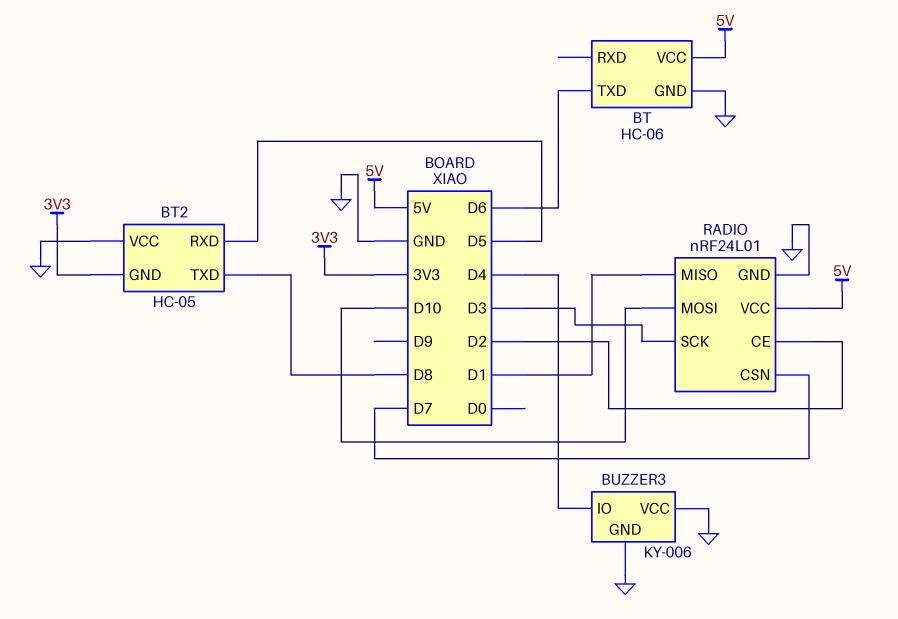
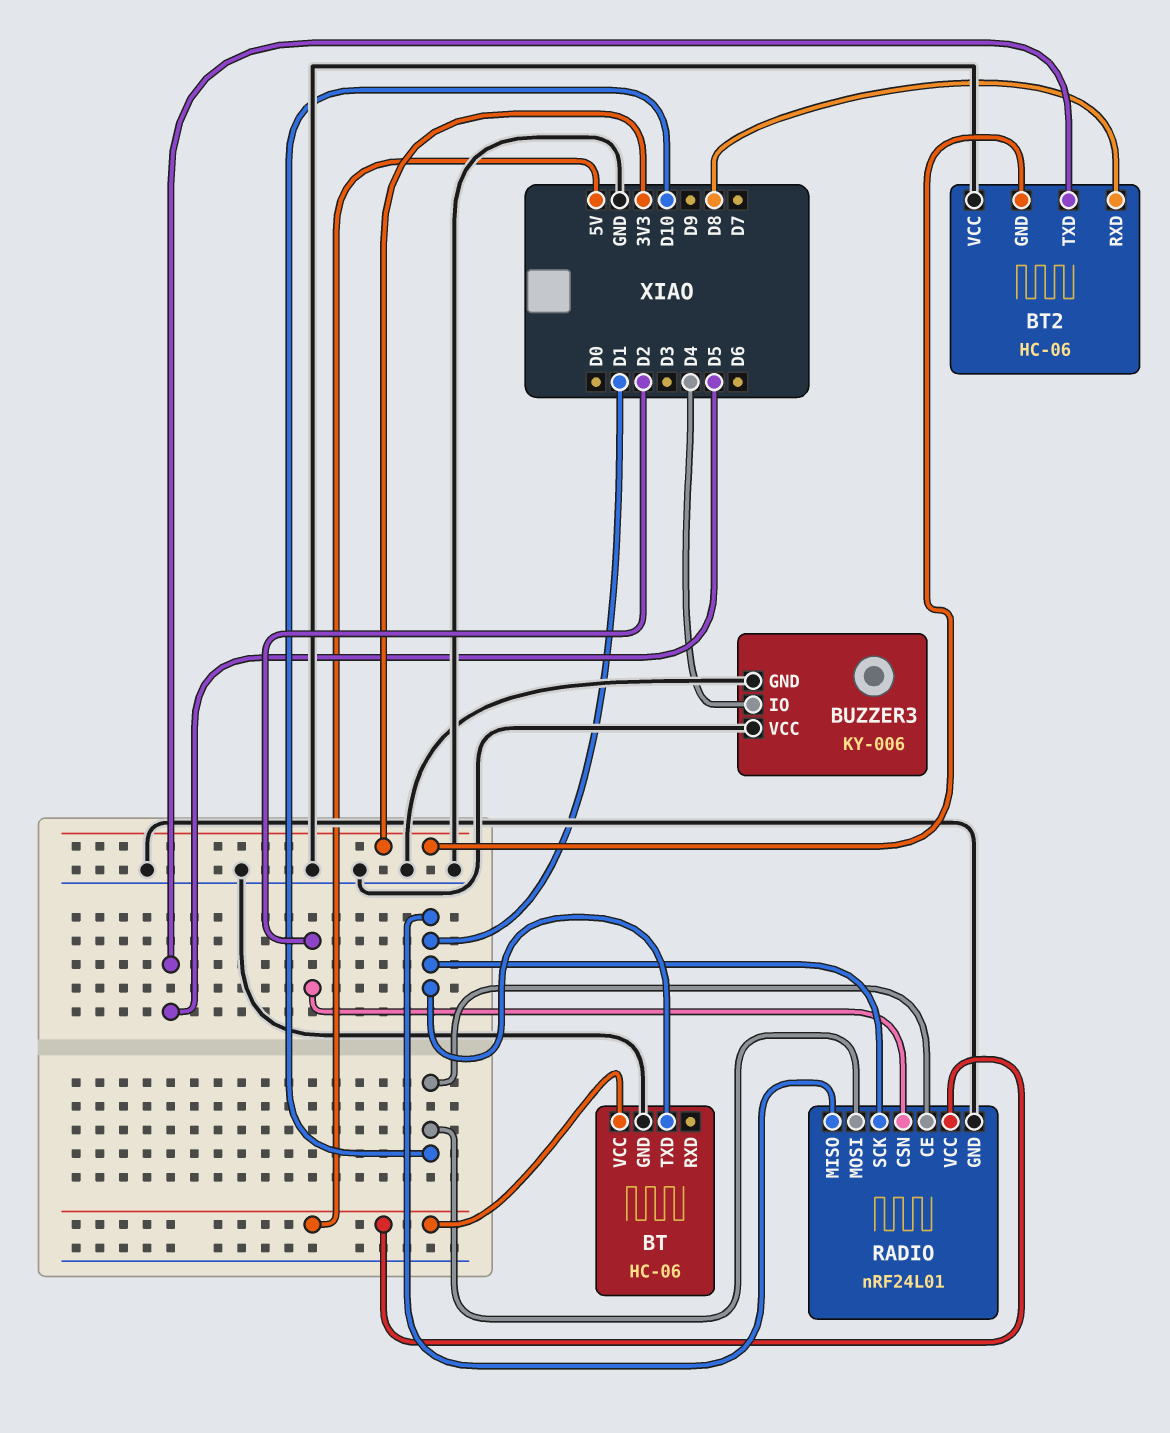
BT pin TXD: D6 -> D1
BT2: HC-05 -> HC-06
BT2 pin RXD: D5 -> D8
BT2 pin TXD: D8 -> D5
RADIO pin CE: D2 -> D10
RADIO pin CSN: D7 -> D2
RADIO pin SCK: D3 -> D1

